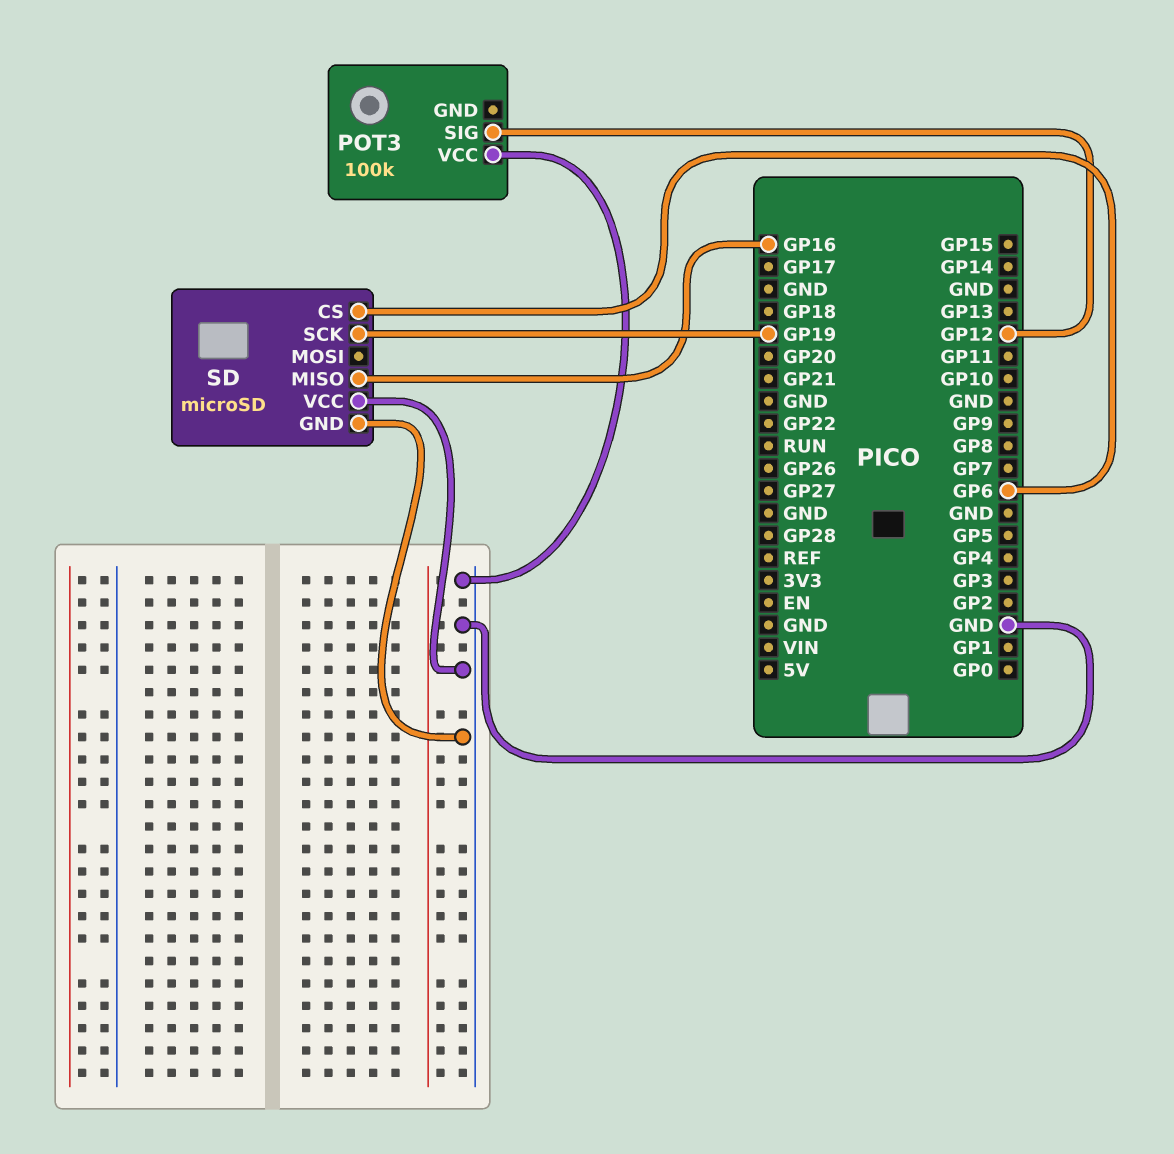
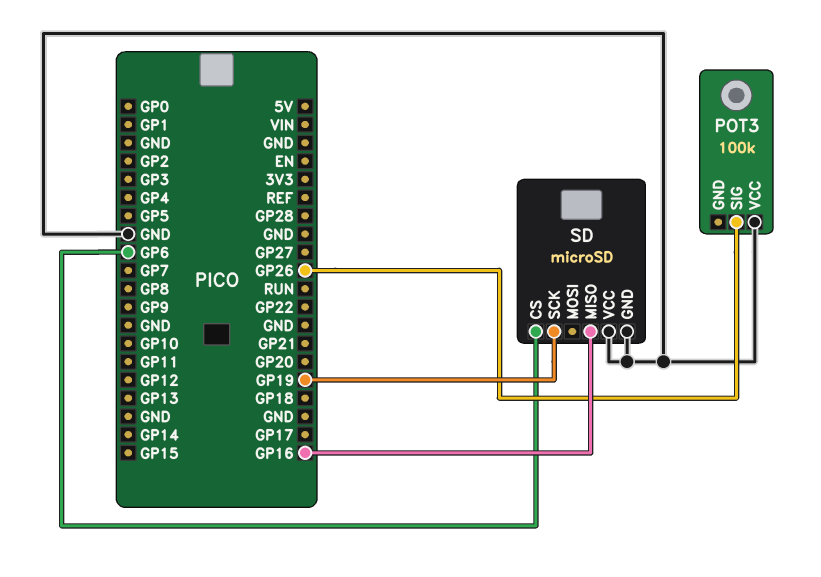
POT3 pin SIG: GP12 -> GP26

